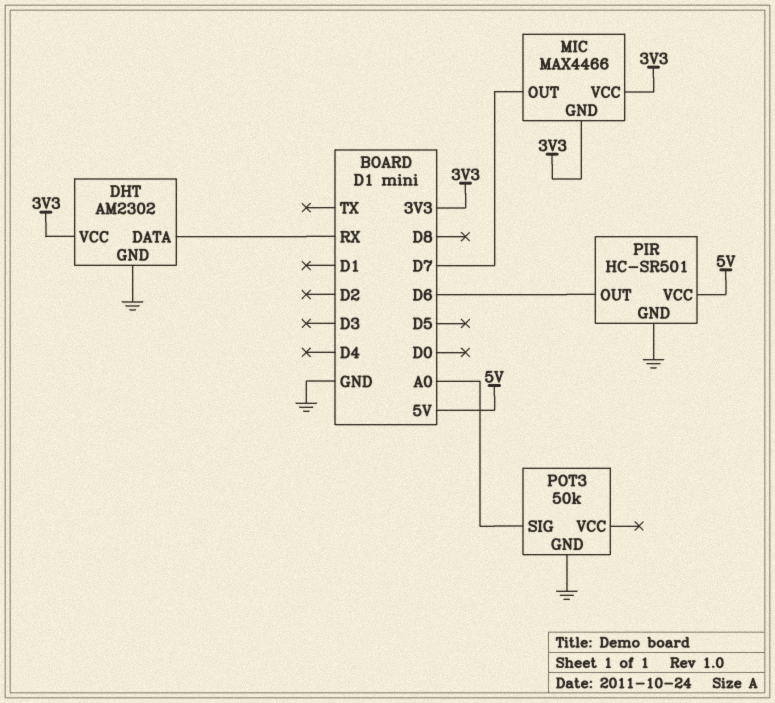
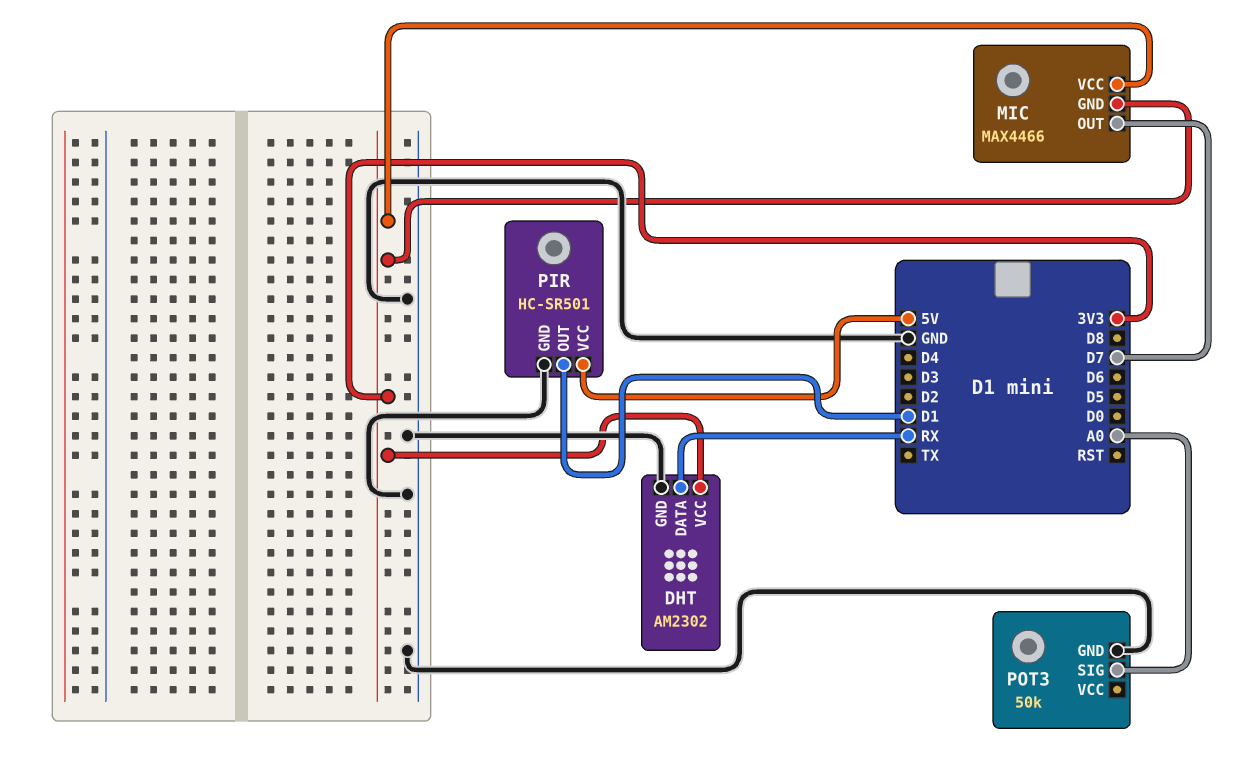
PIR pin OUT: D6 -> D1

